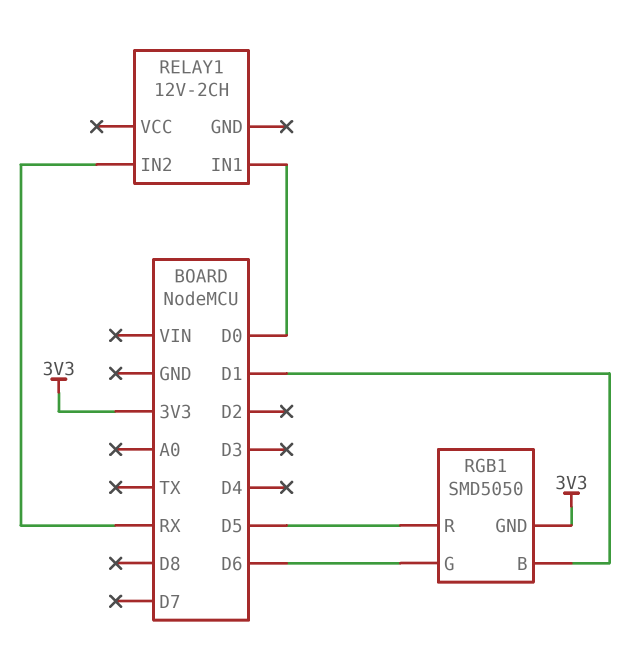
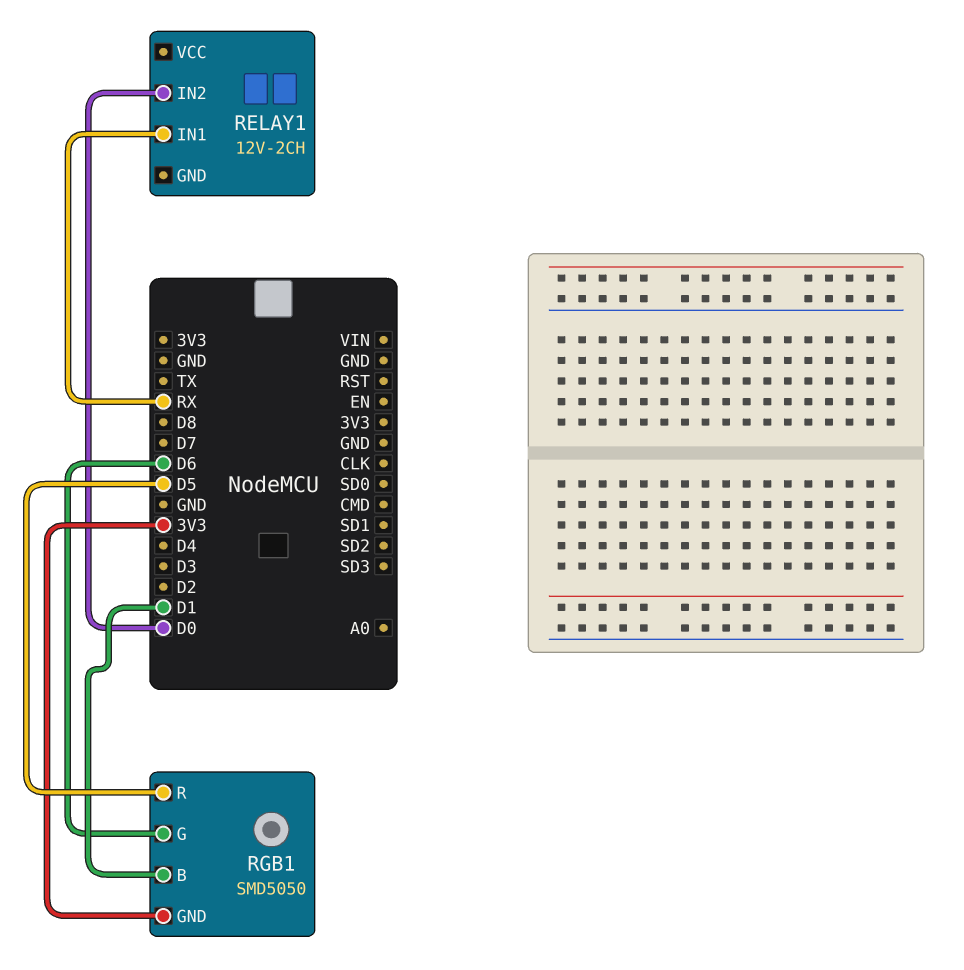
RELAY1 pin IN1: D0 -> RX
RELAY1 pin IN2: RX -> D0

